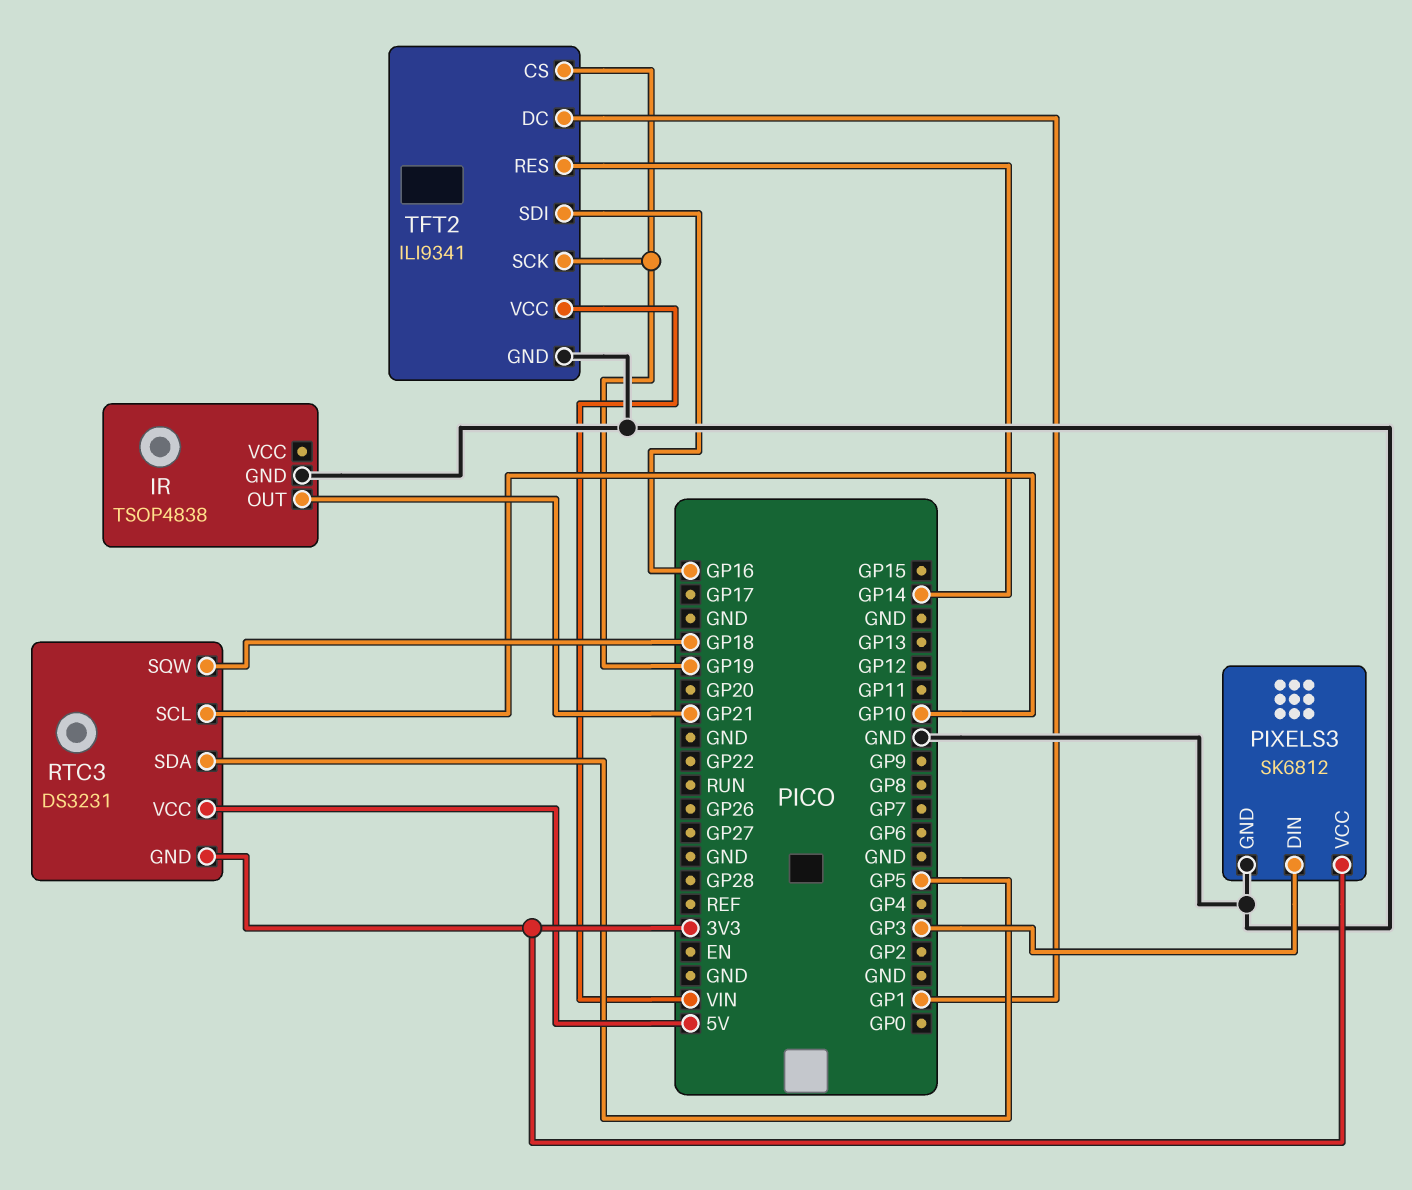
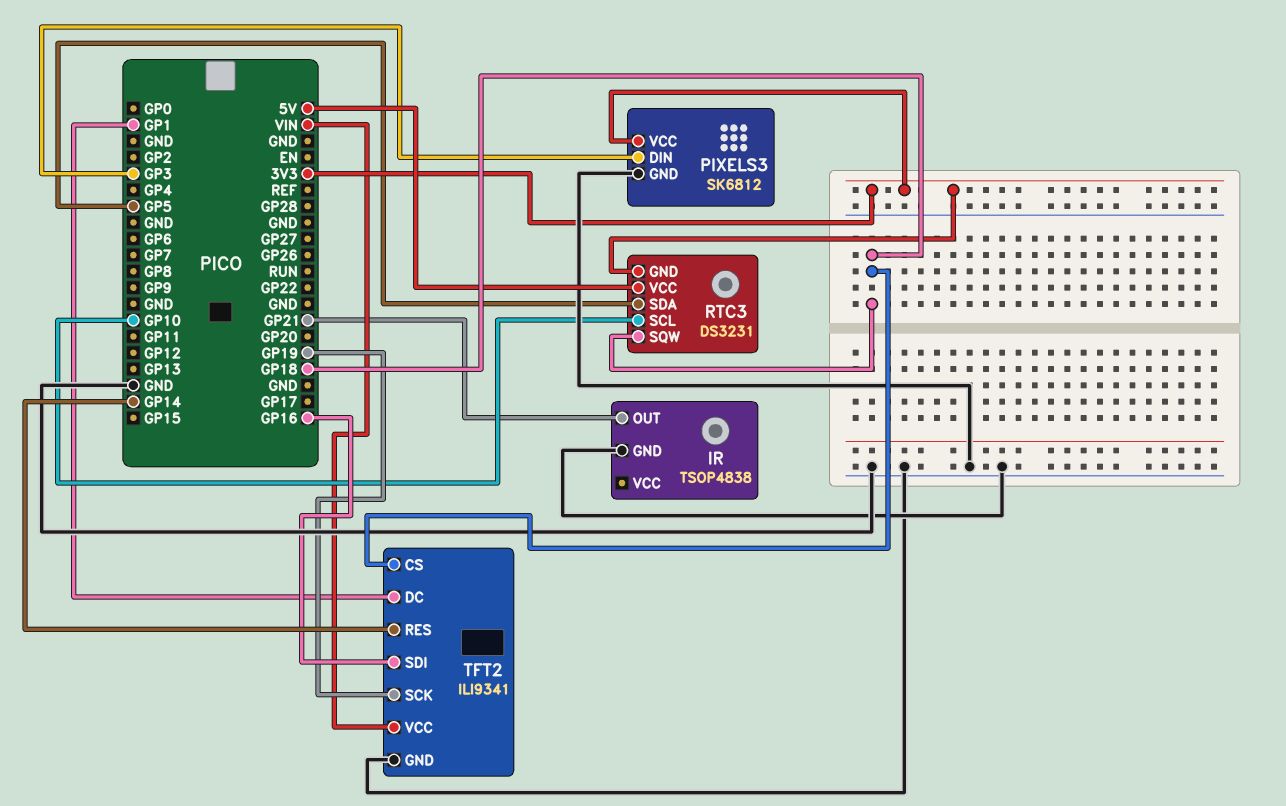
TFT2 pin CS: GP19 -> GP18

